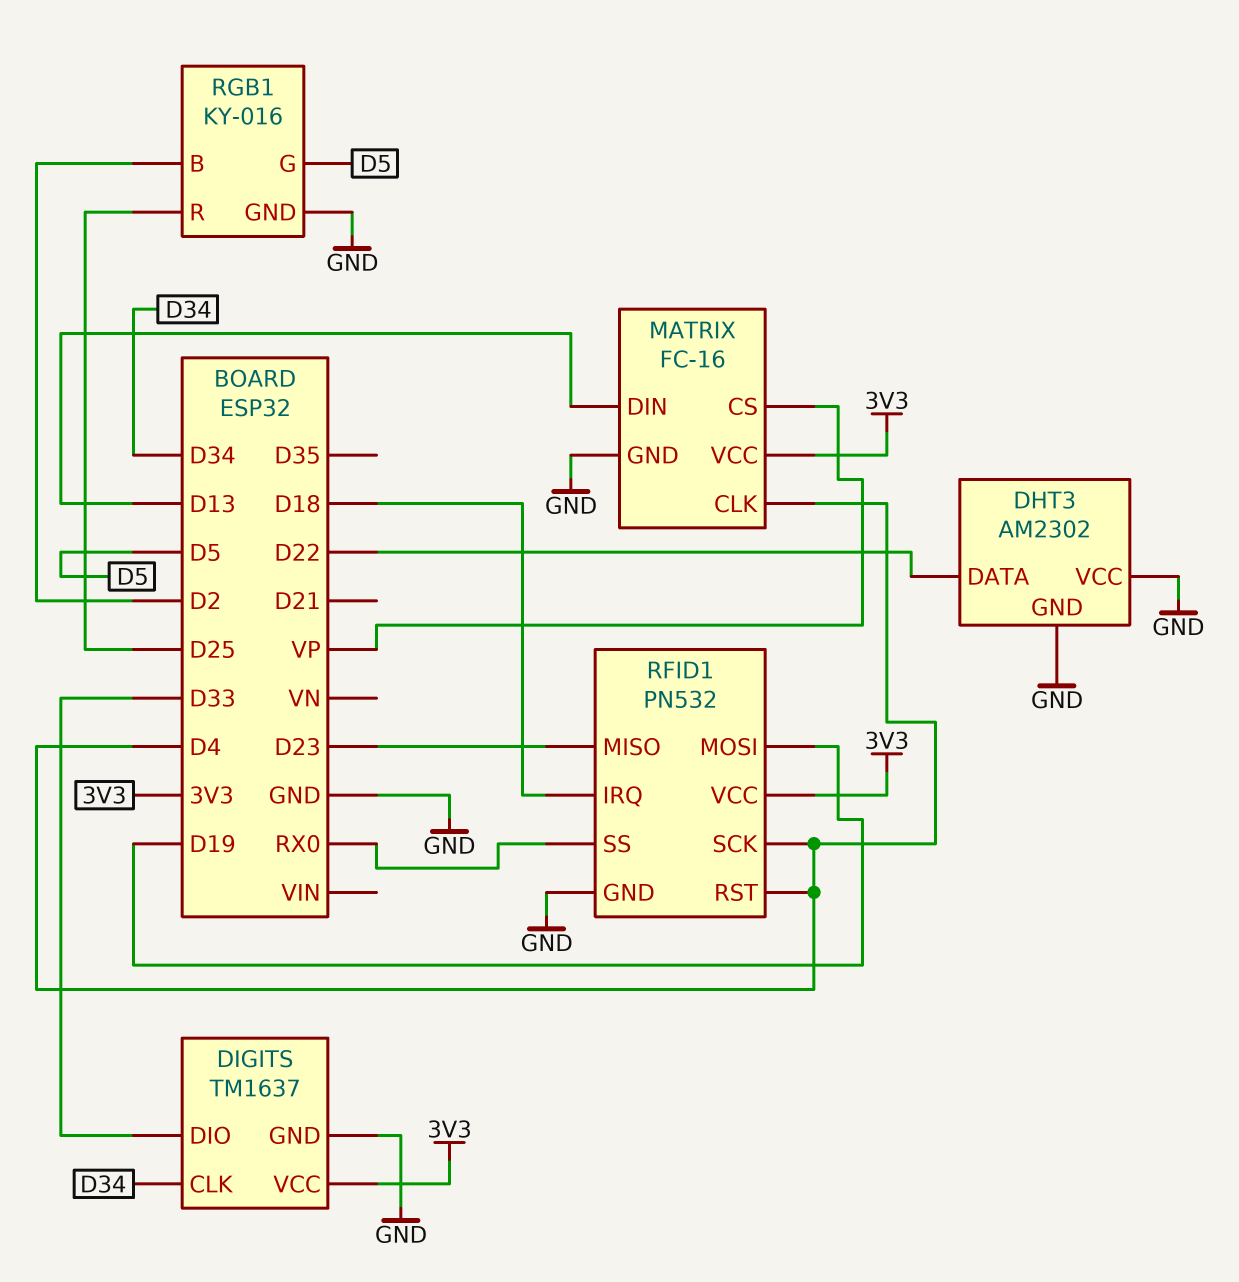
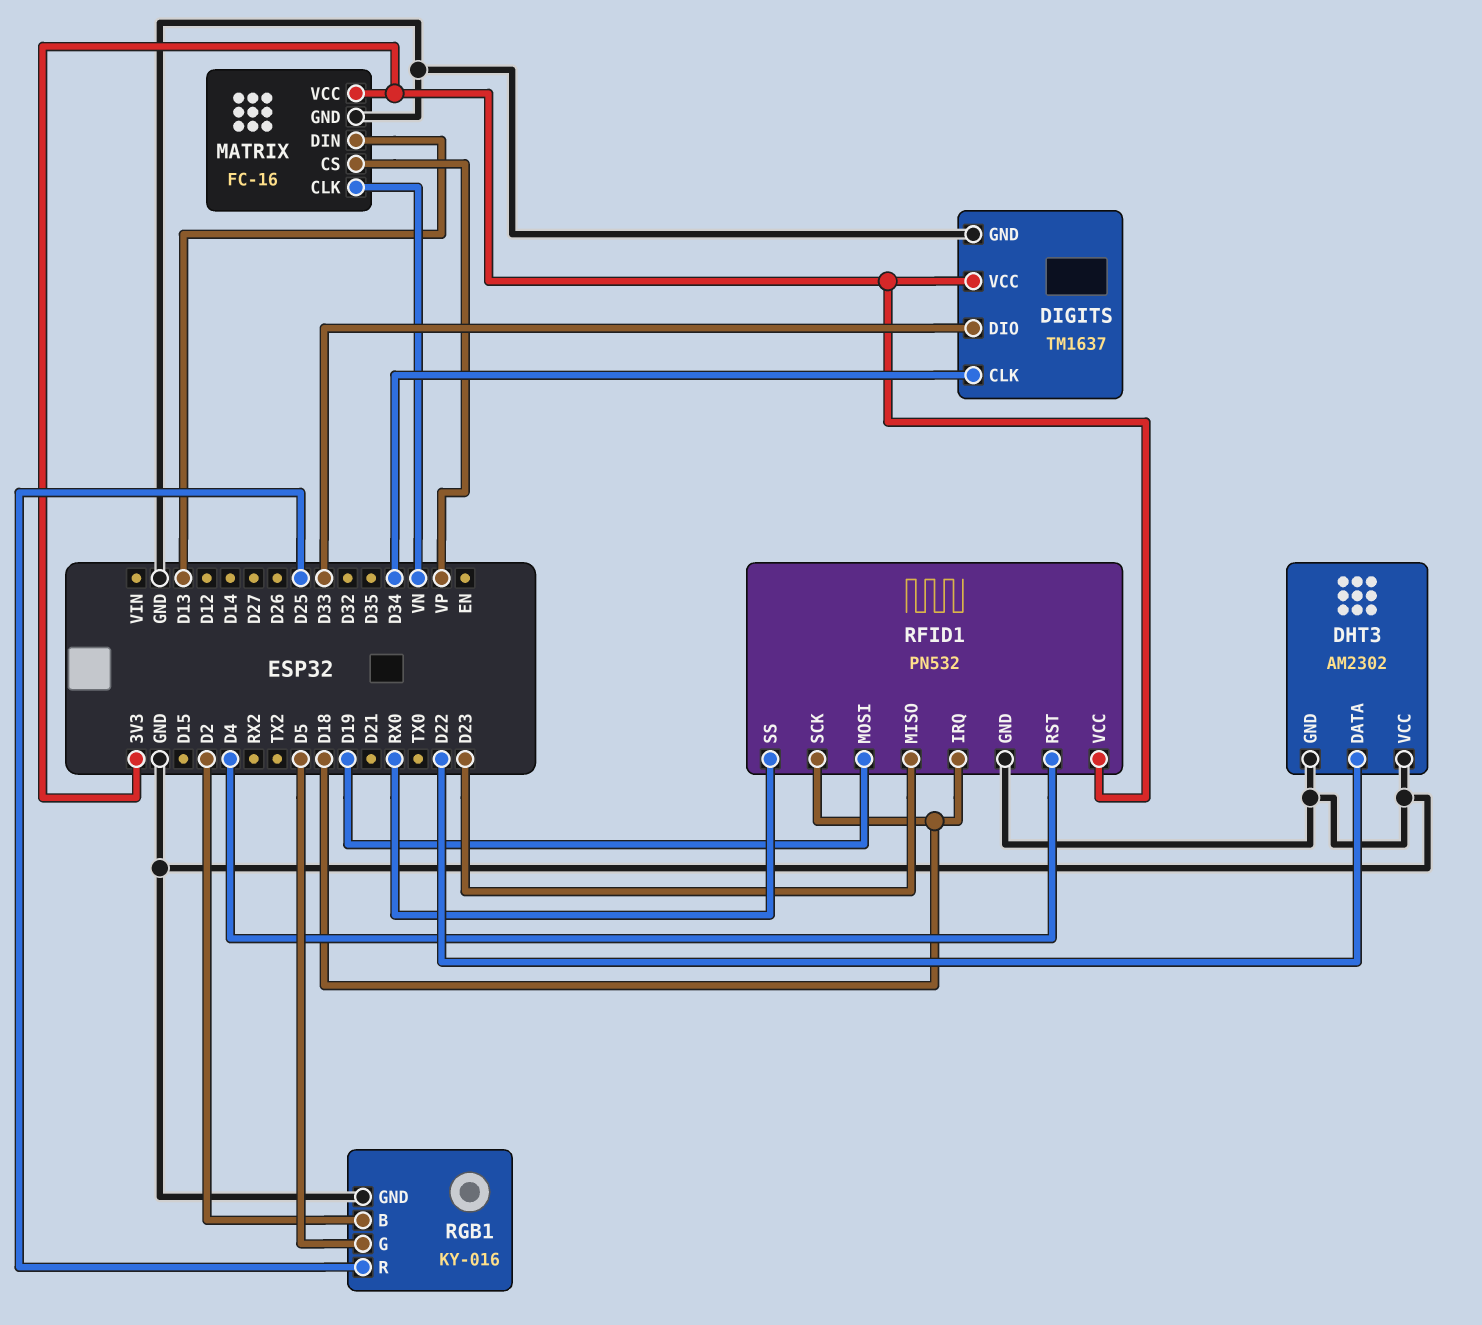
MATRIX pin CLK: D4 -> VN
RFID1 pin SCK: D4 -> D18

